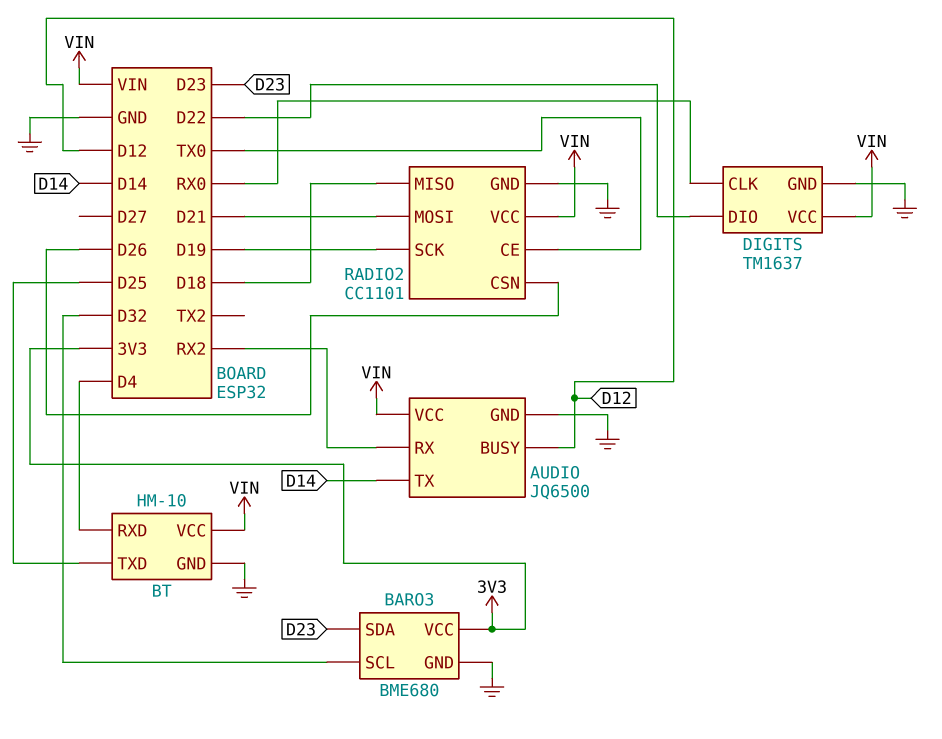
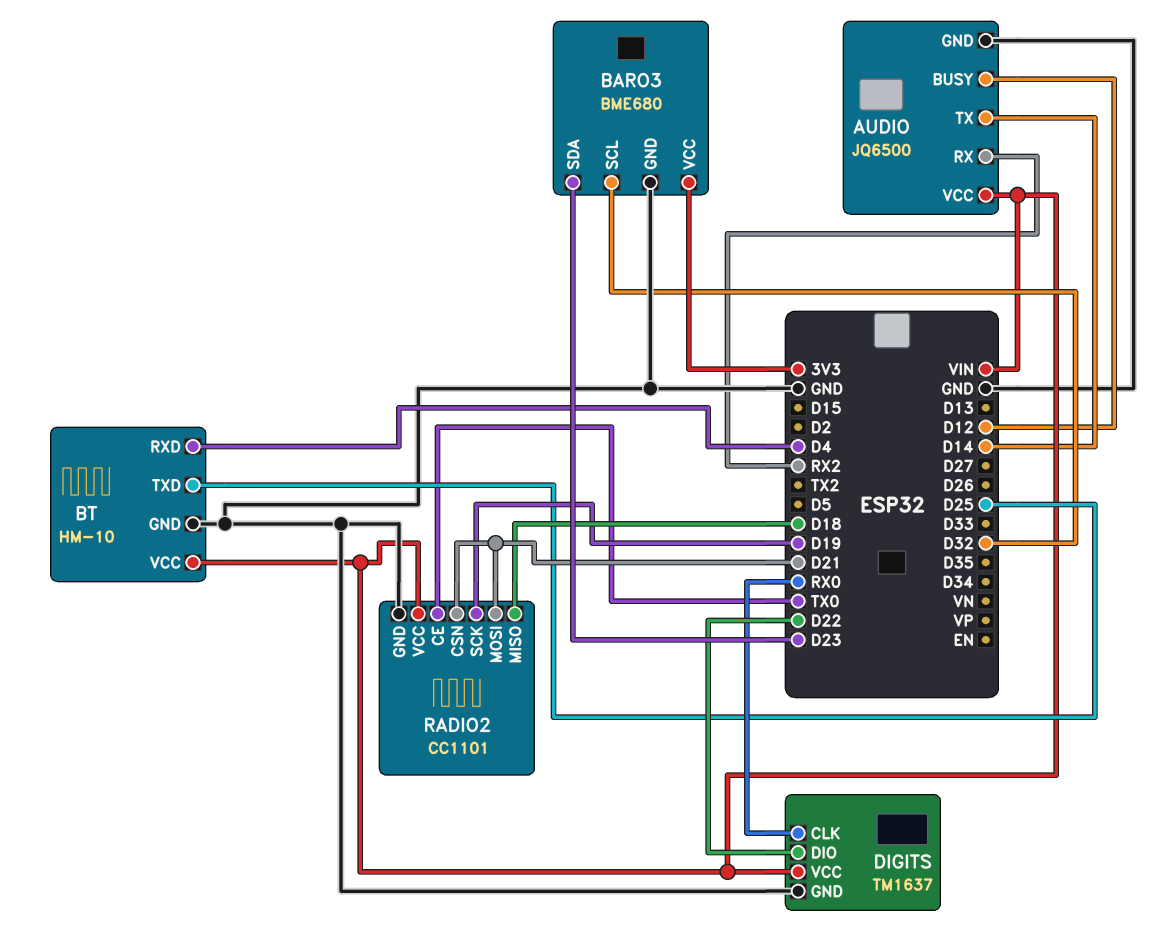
RADIO2 pin CSN: D26 -> D21

